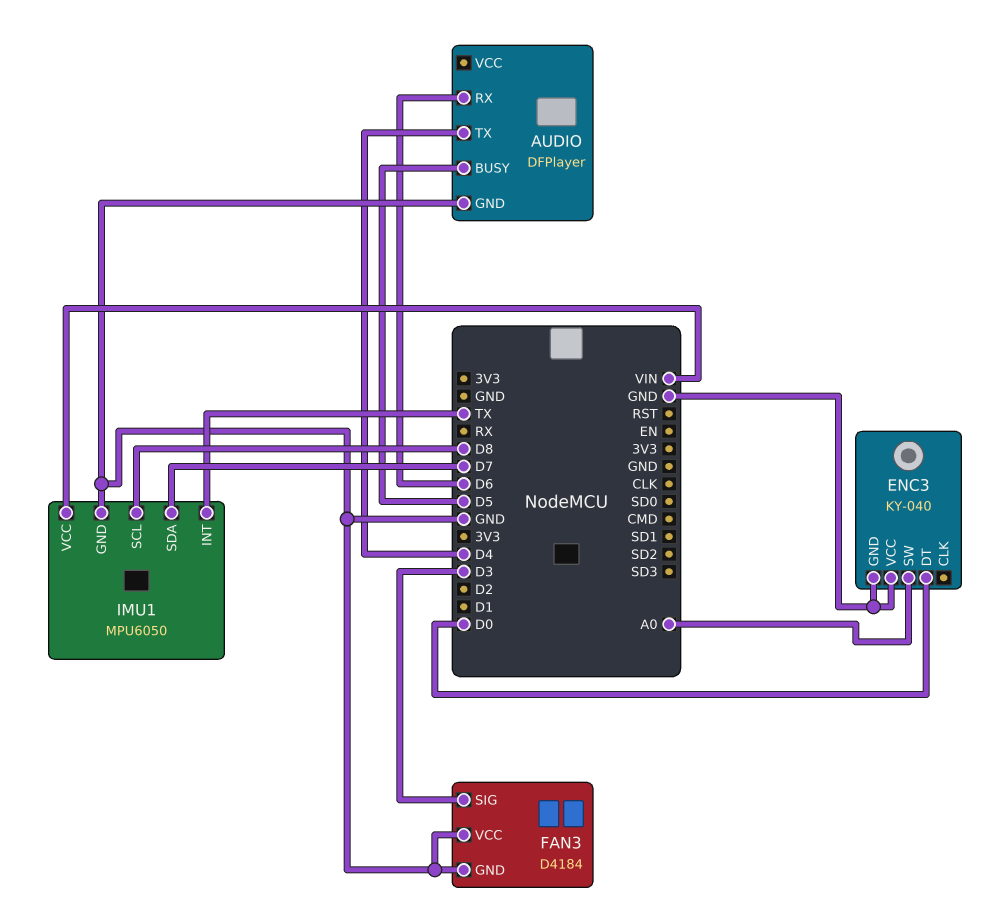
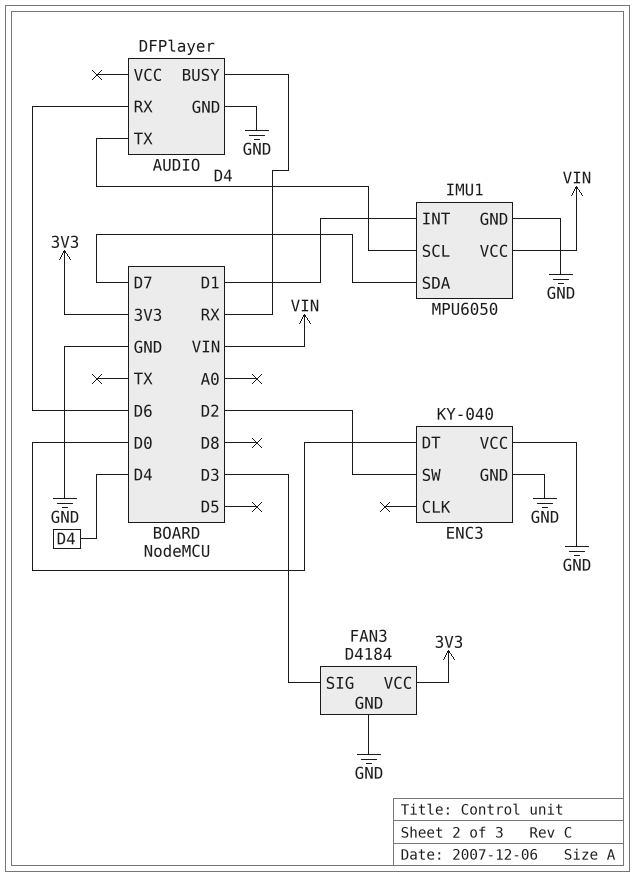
AUDIO pin BUSY: D5 -> RX
ENC3 pin SW: A0 -> D2
FAN3 pin VCC: GND -> 3V3
IMU1 pin INT: TX -> D1
IMU1 pin SCL: D8 -> D4

